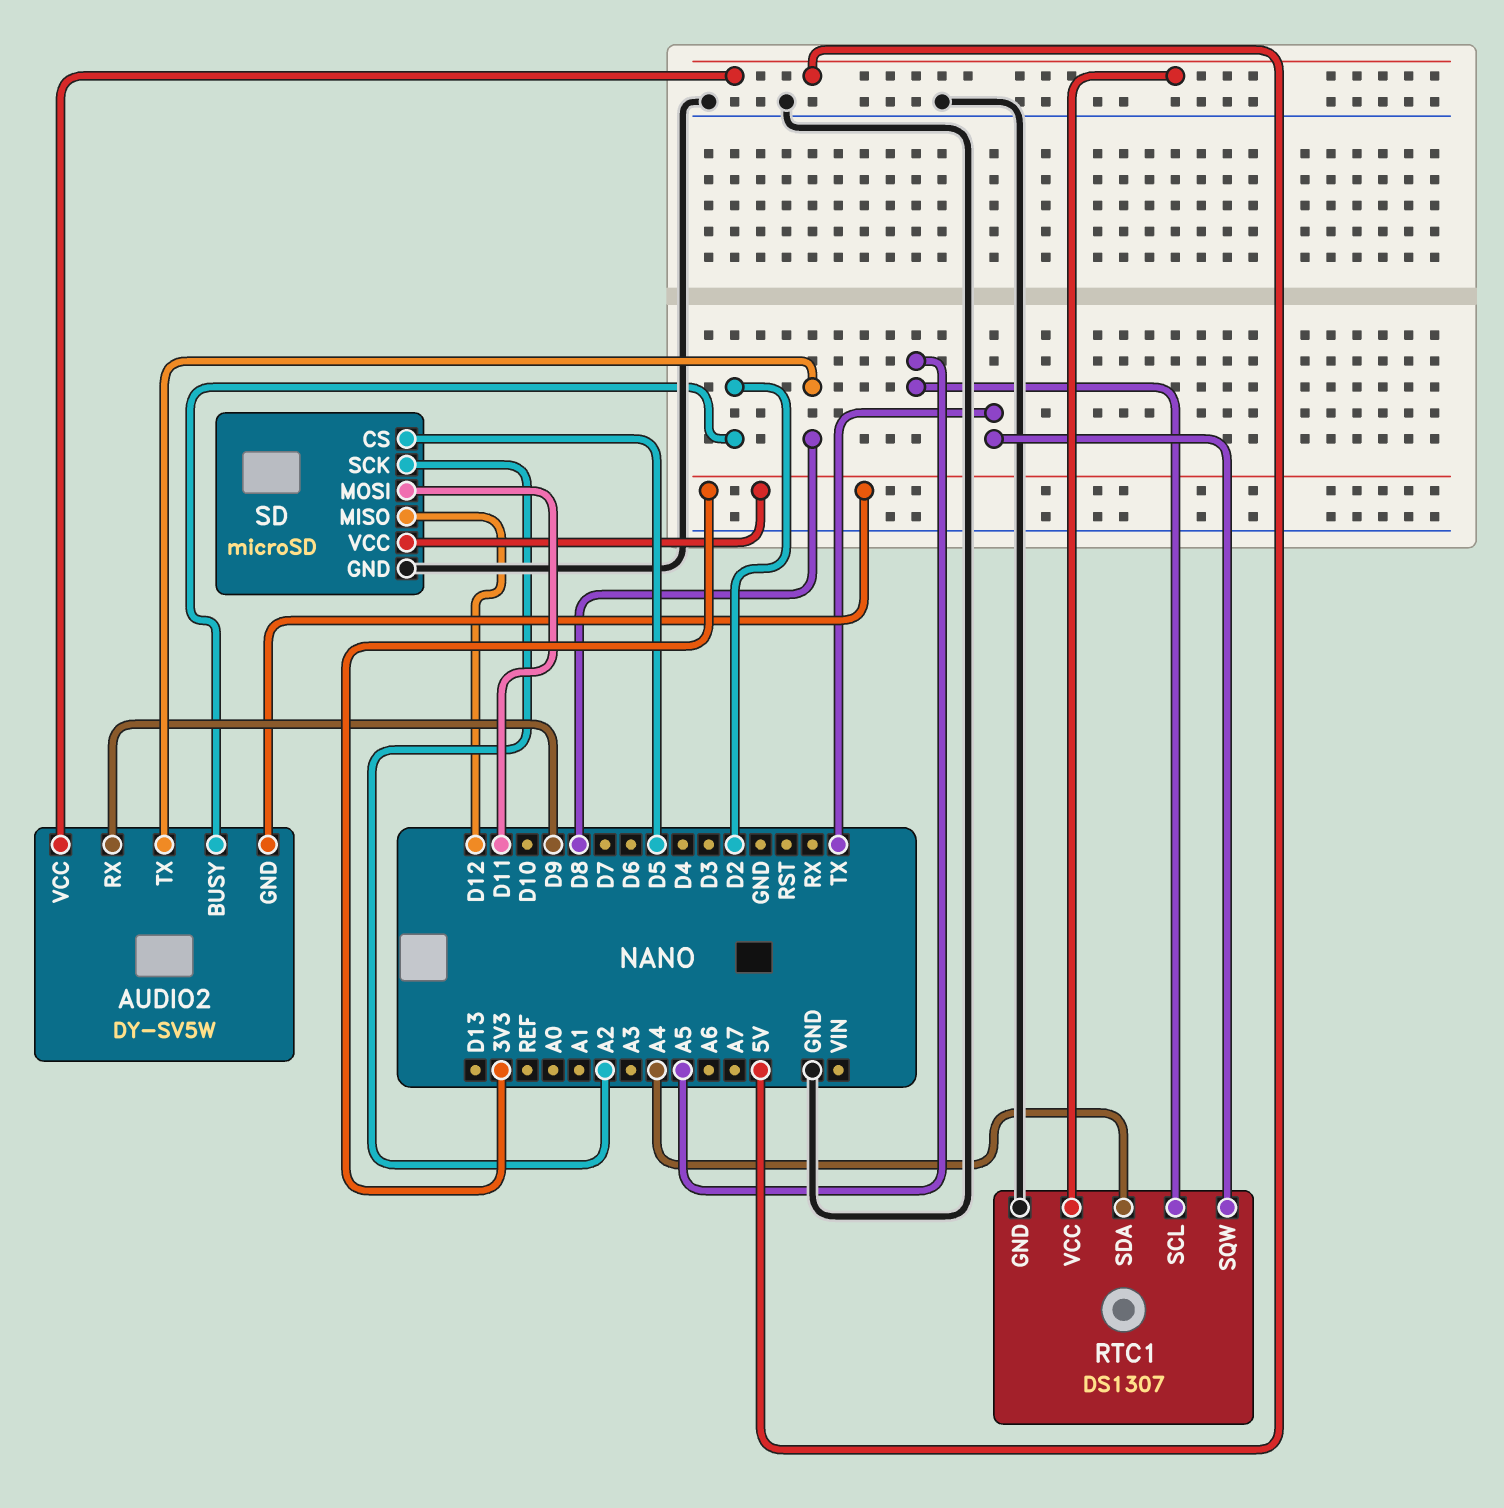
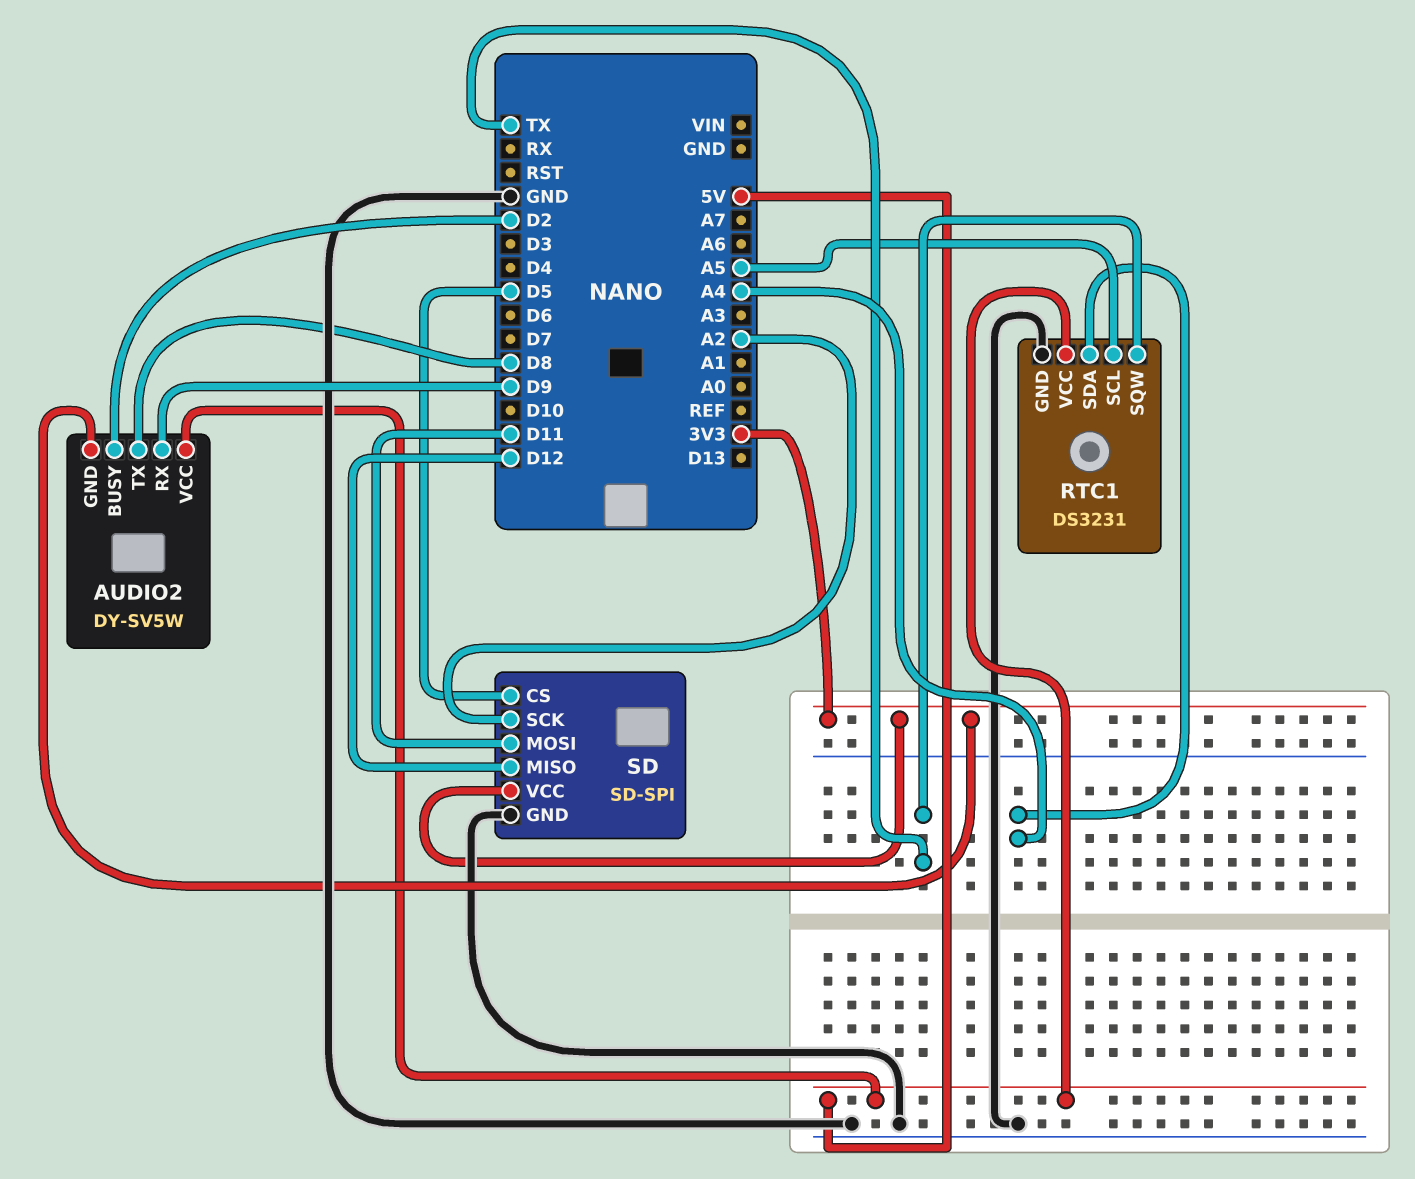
RTC1: DS1307 -> DS3231
SD: microSD -> SD-SPI

